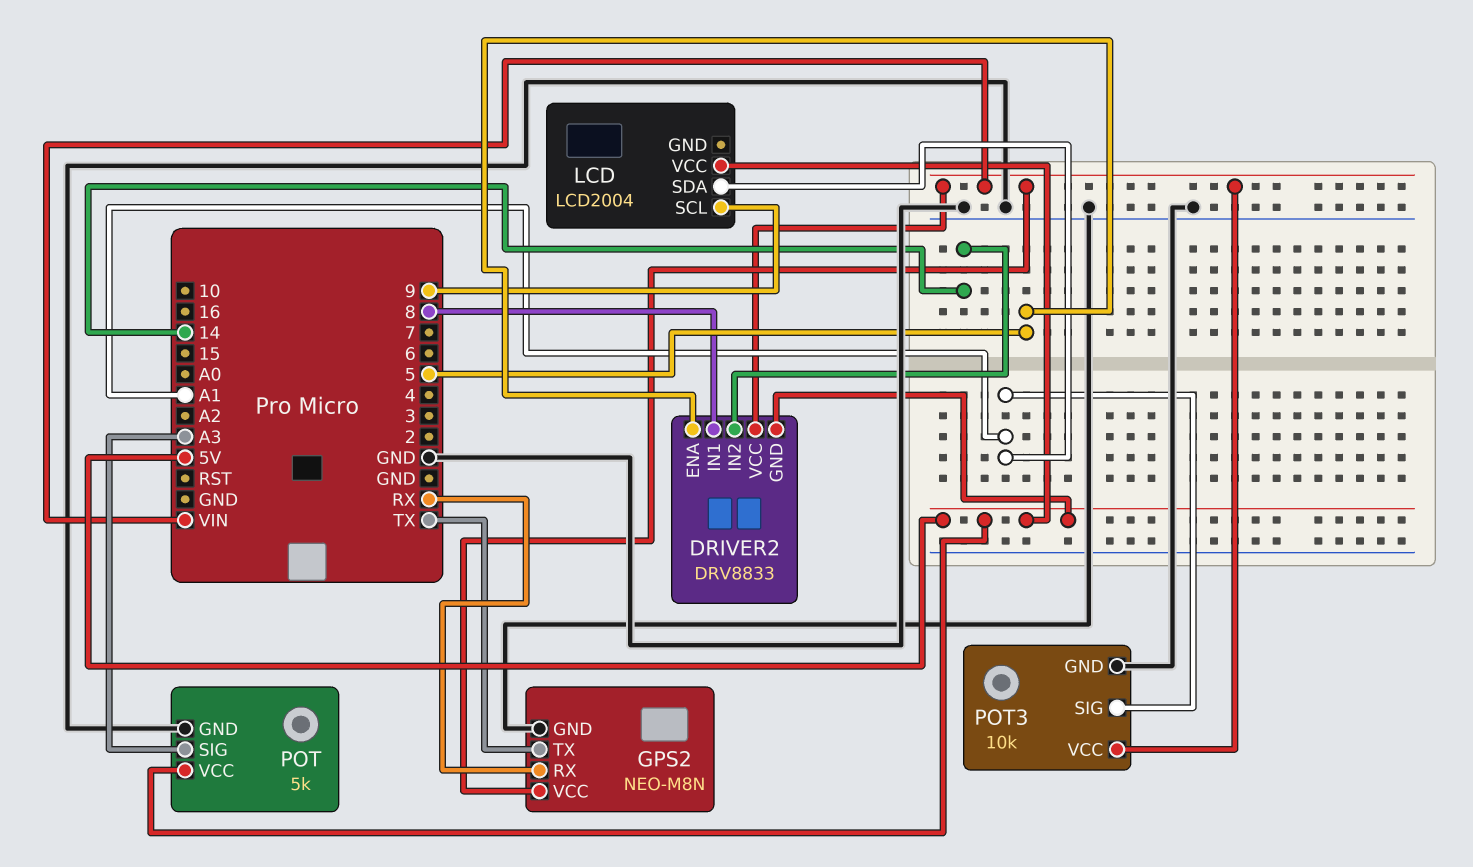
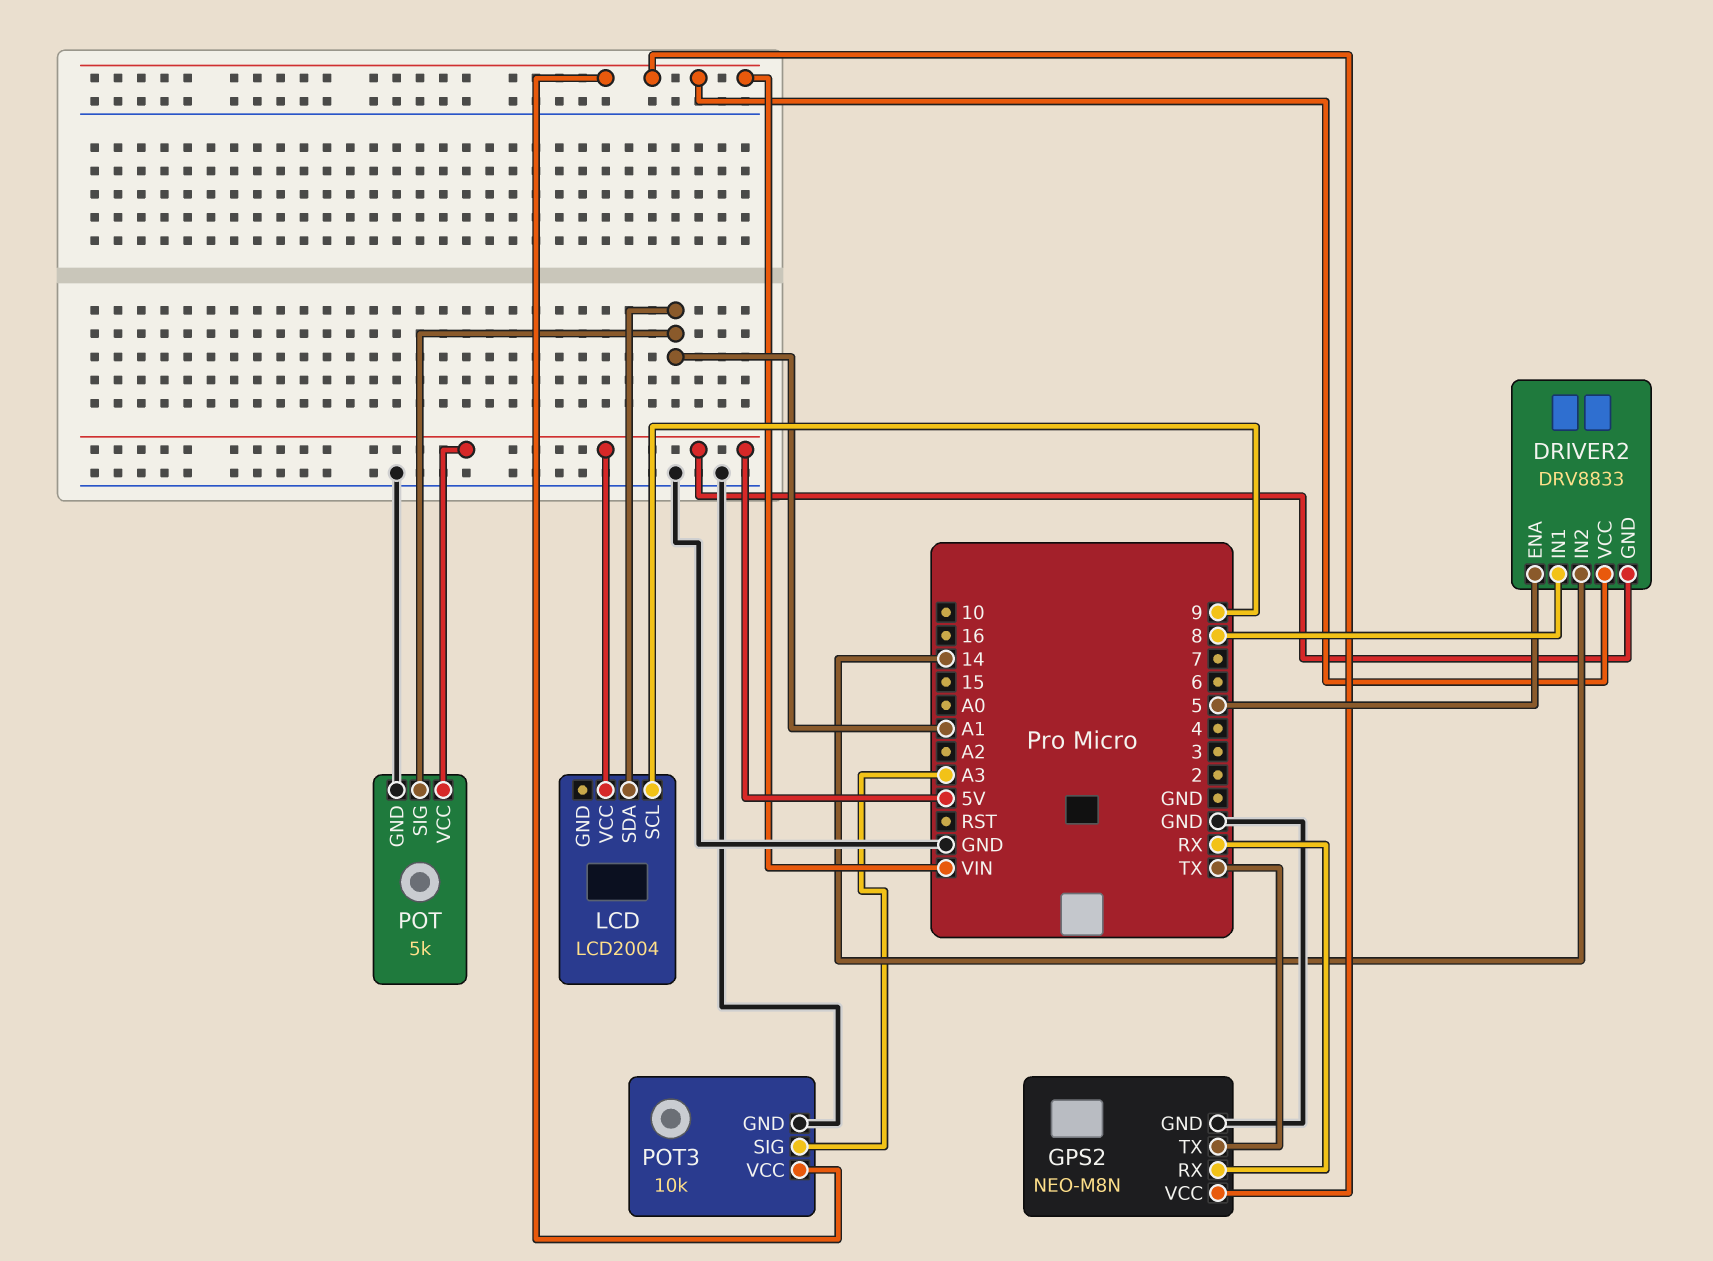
POT pin SIG: A3 -> A1
POT3 pin SIG: A1 -> A3

